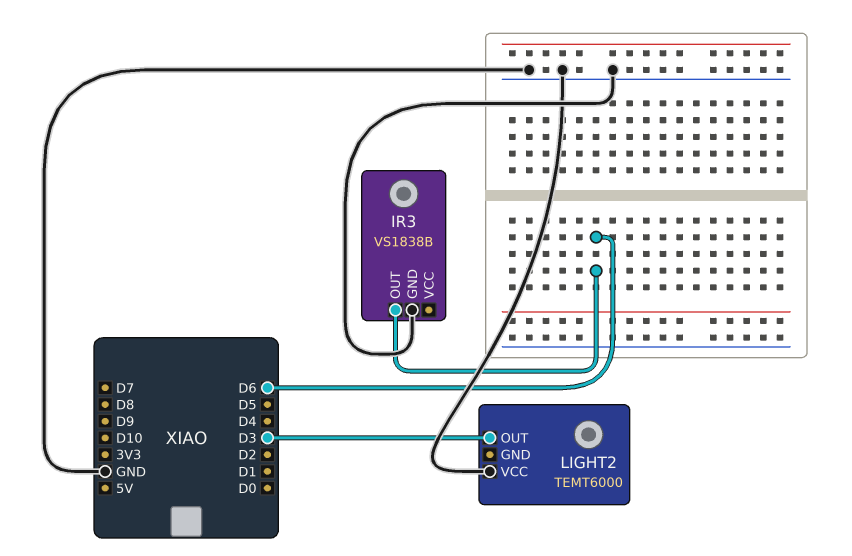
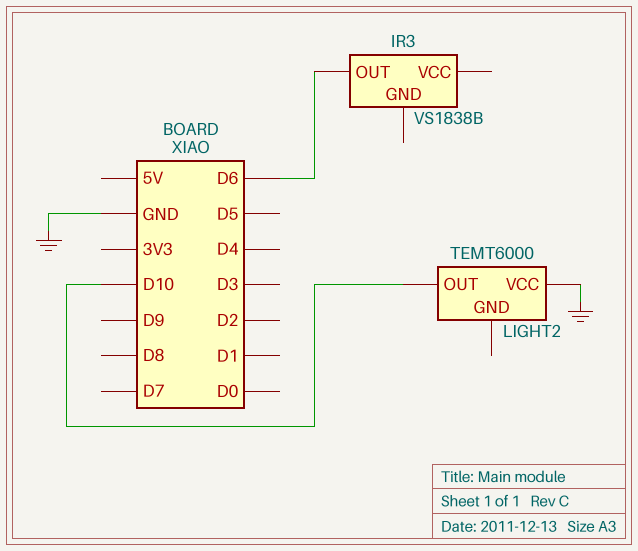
IR3 pin GND: GND -> none
LIGHT2 pin OUT: D3 -> D10

